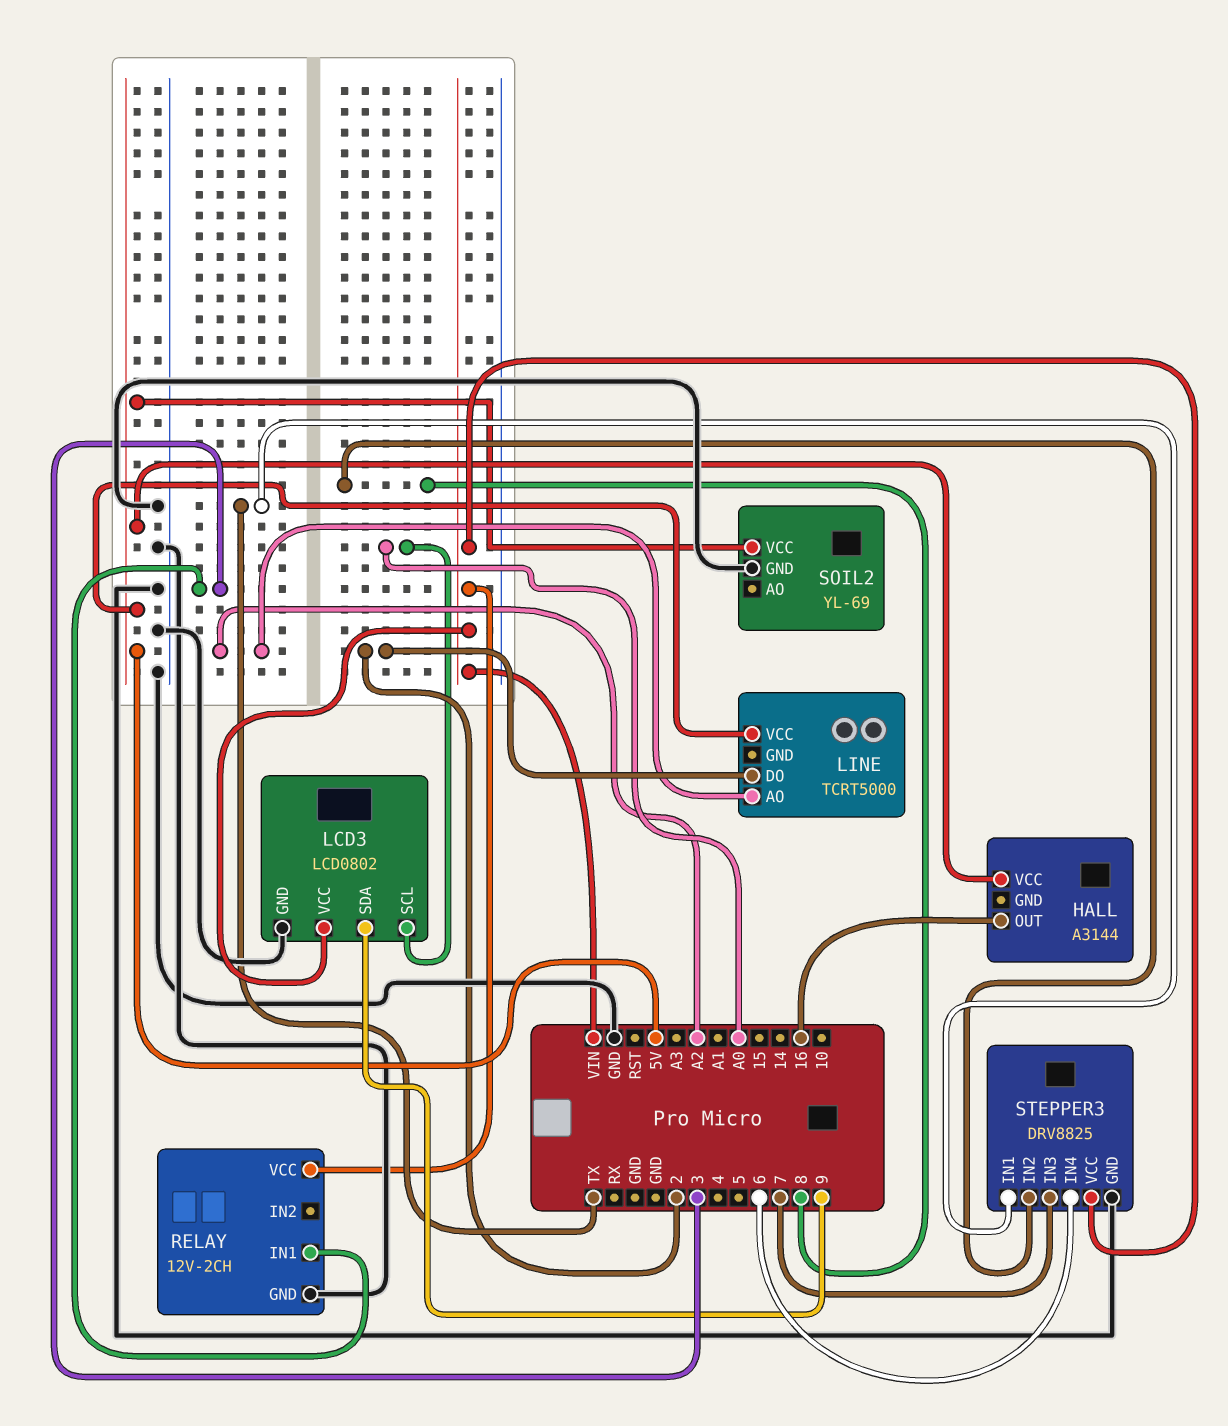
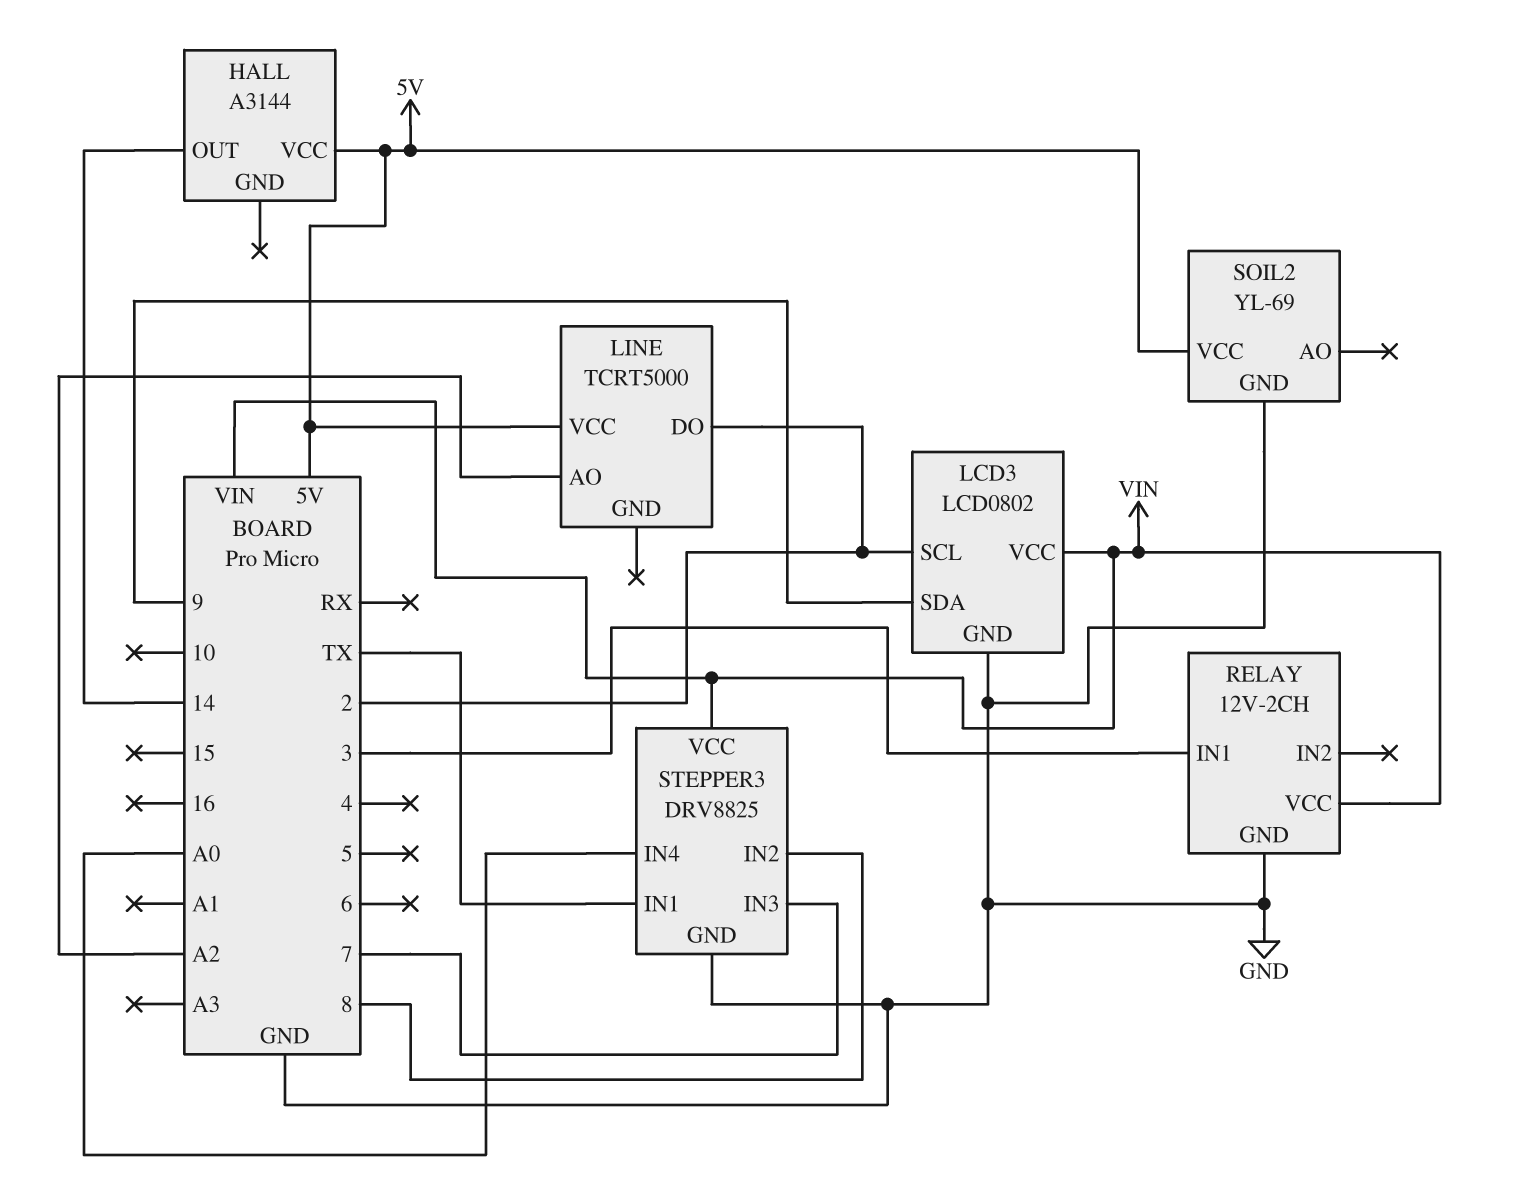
HALL pin OUT: 16 -> 14
LCD3 pin SCL: A0 -> 2
STEPPER3 pin IN4: 6 -> A0

